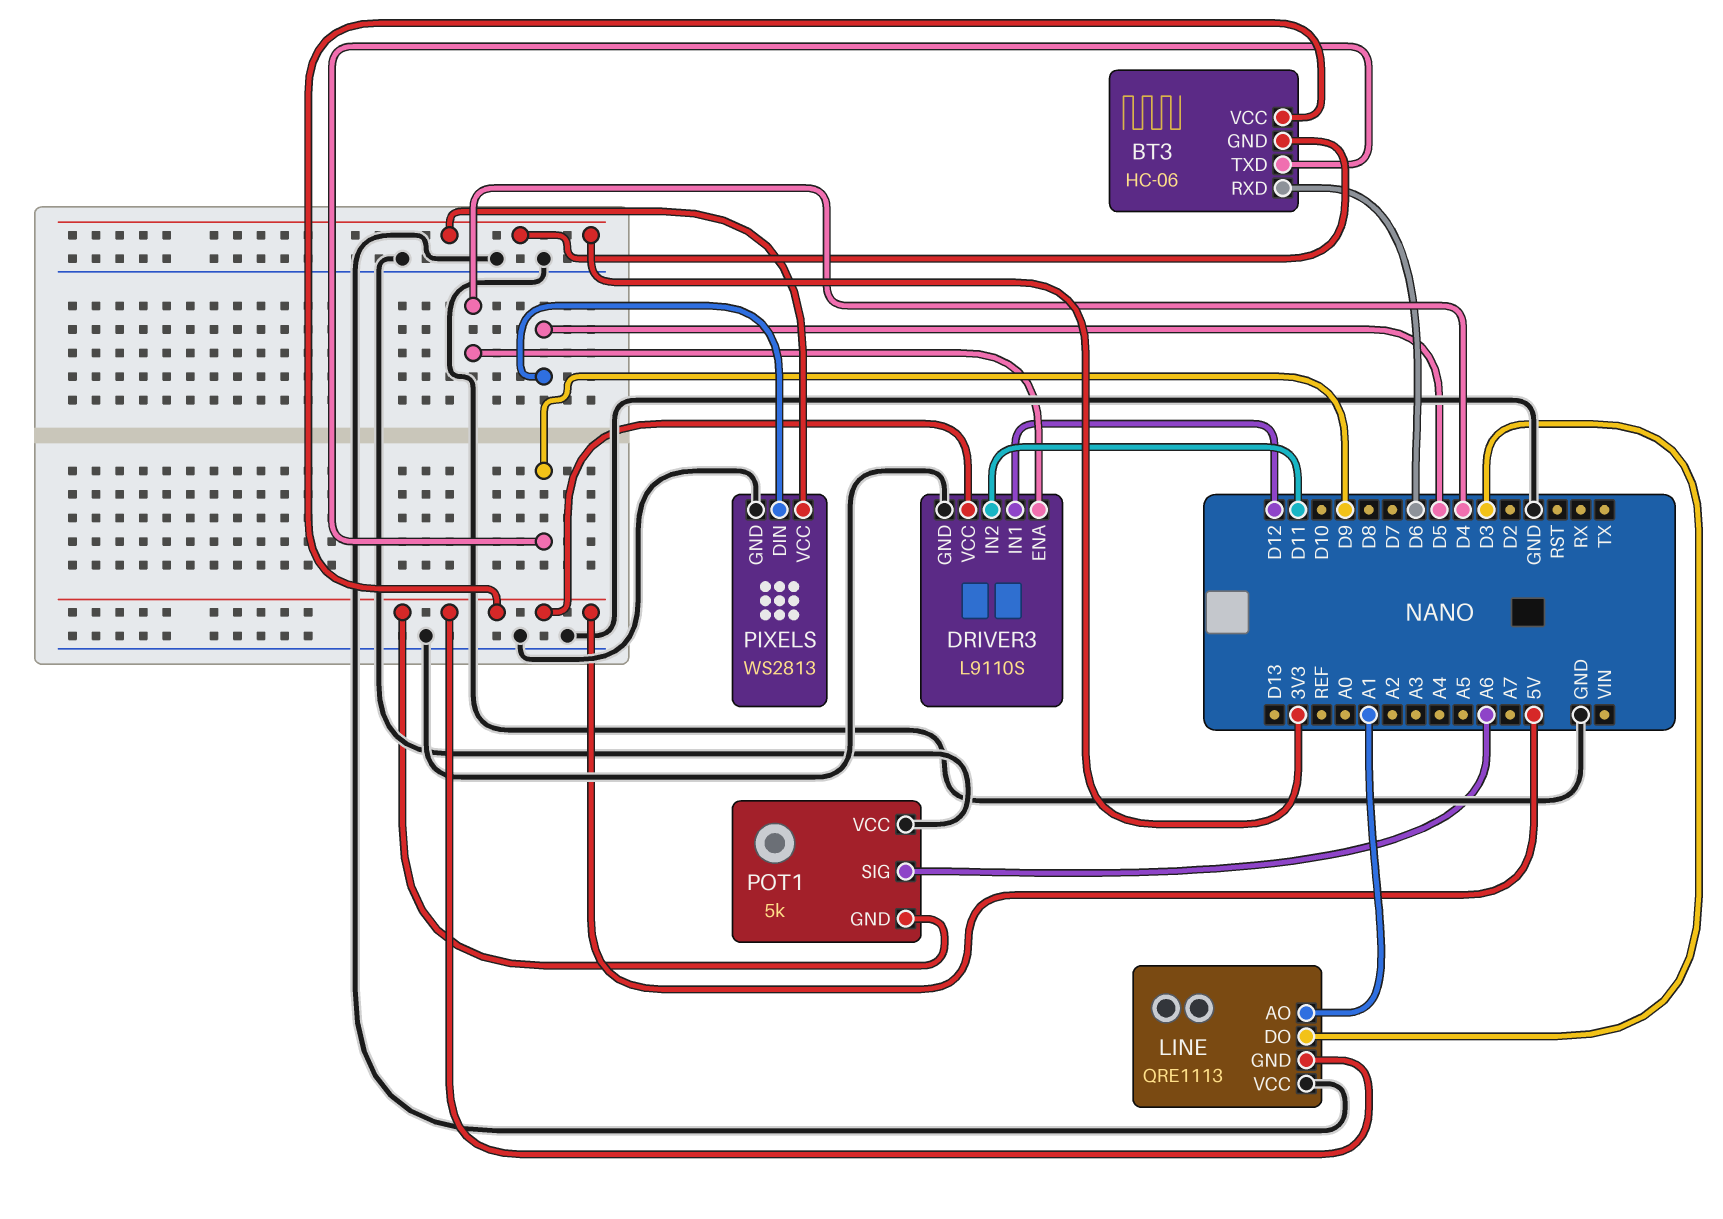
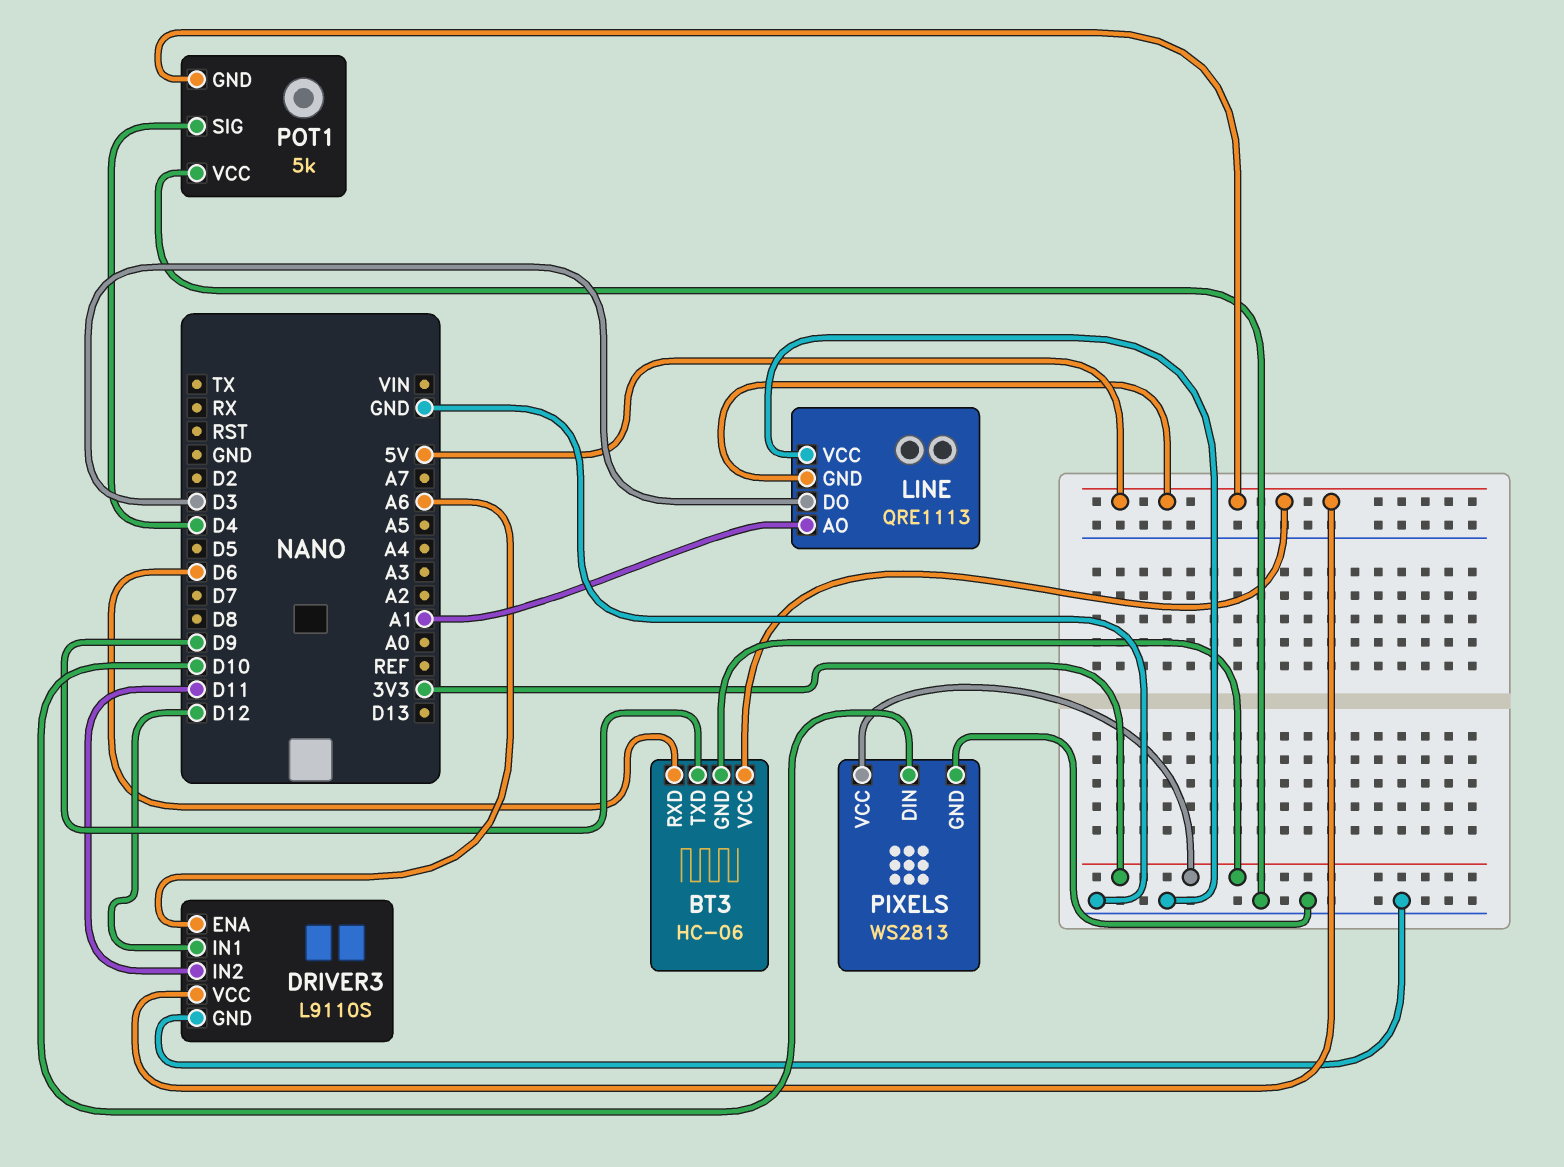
DRIVER3 pin ENA: D4 -> A6
PIXELS pin DIN: D5 -> D10
POT1 pin SIG: A6 -> D4

